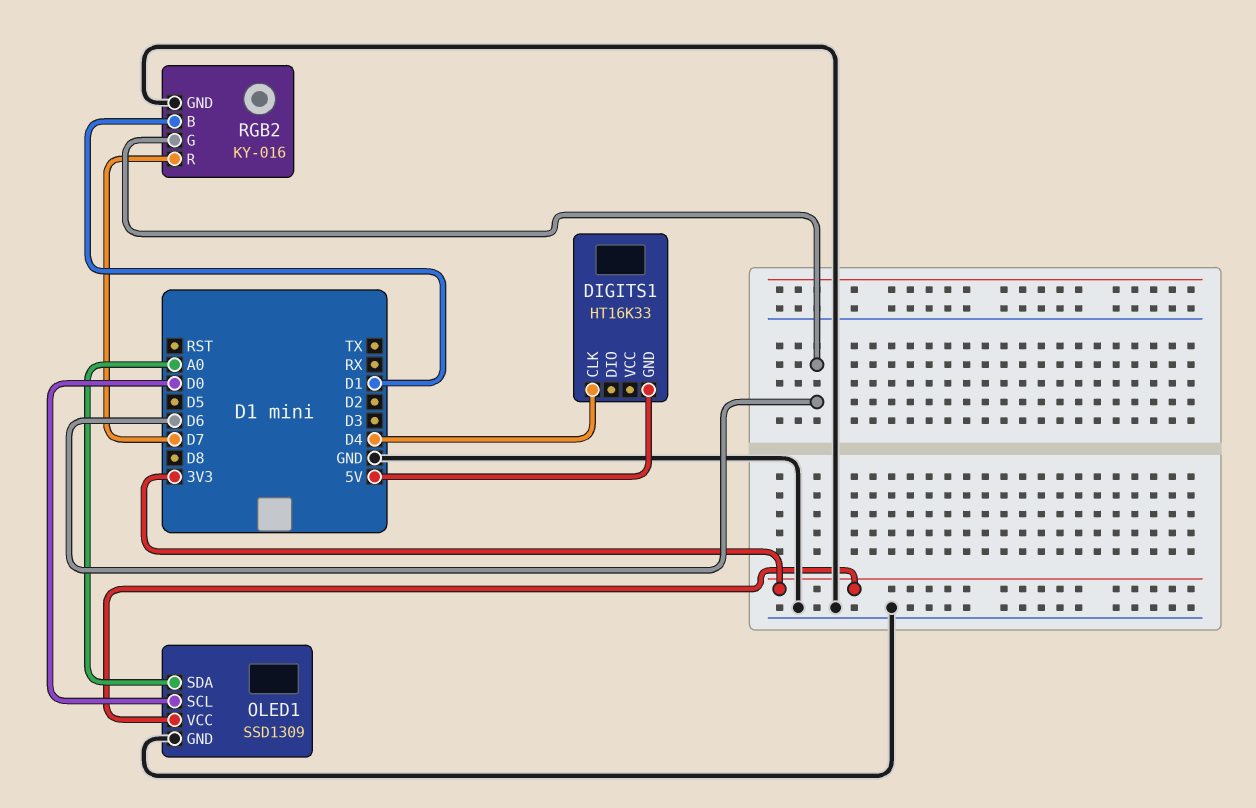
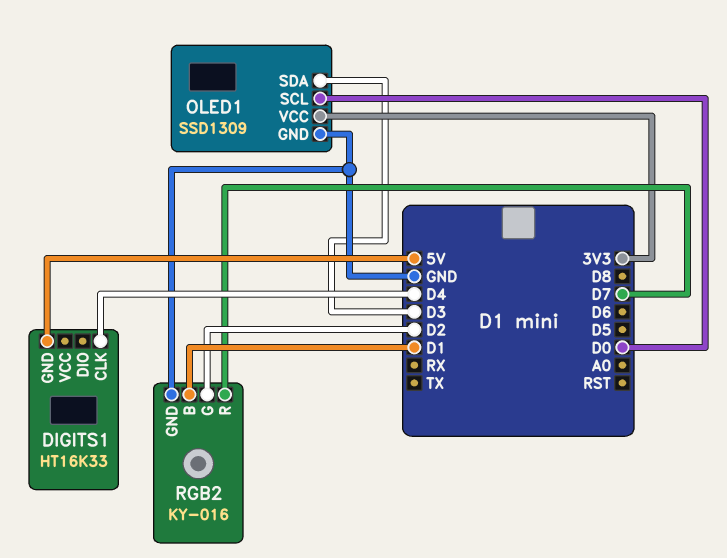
OLED1 pin SDA: A0 -> D3
RGB2 pin G: D6 -> D2

